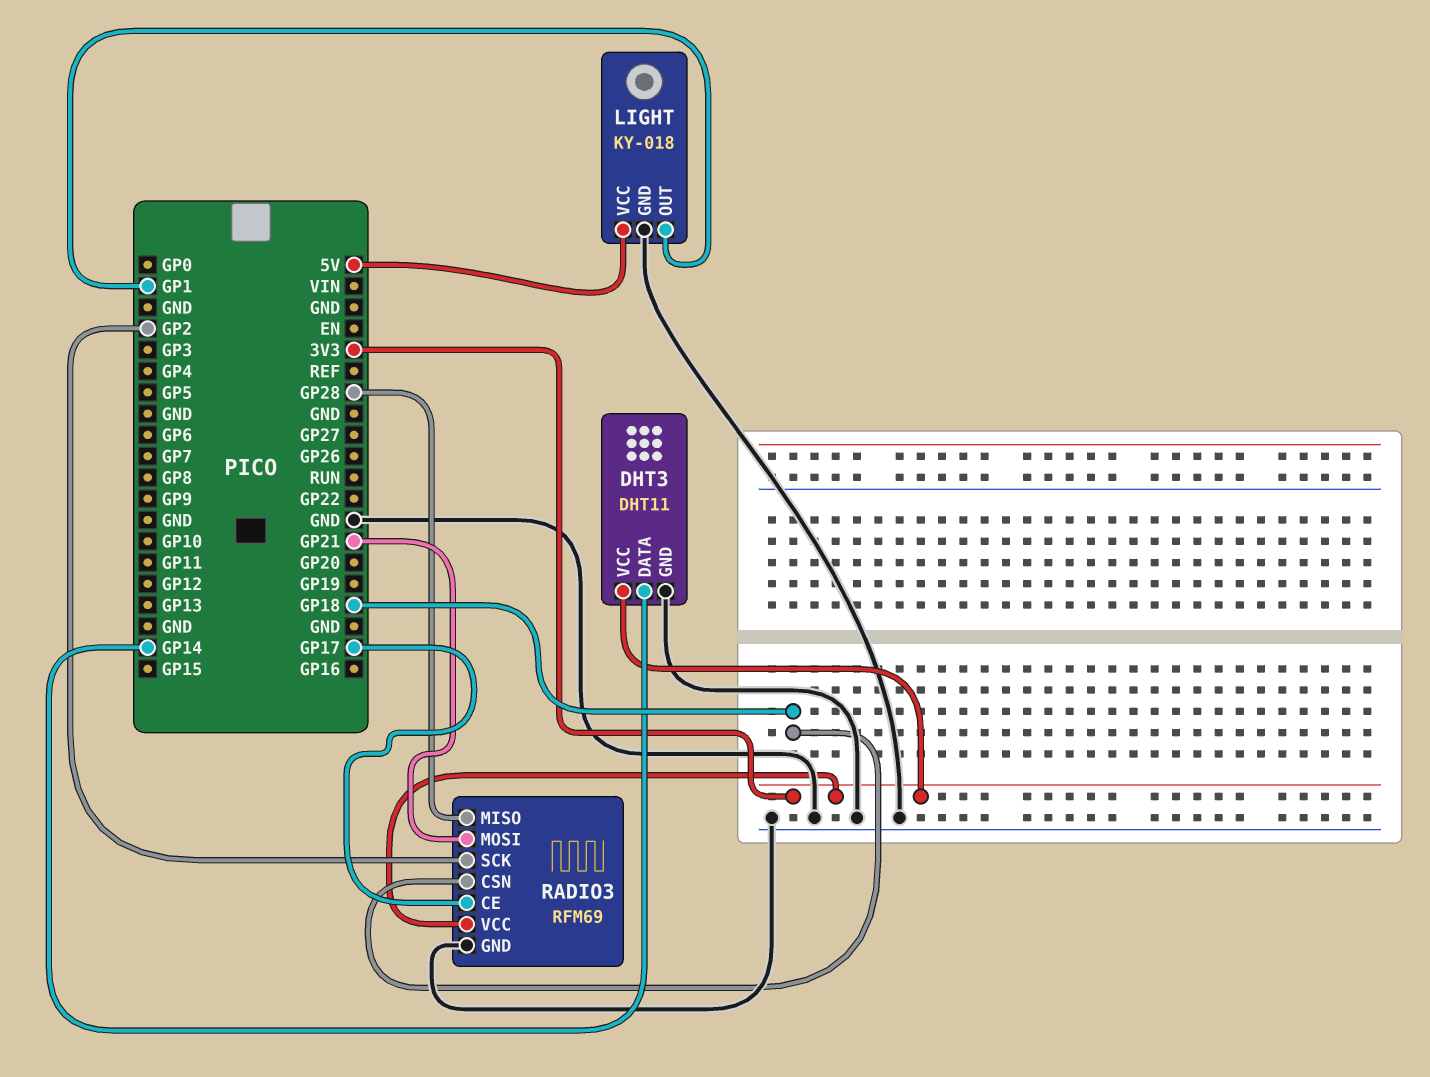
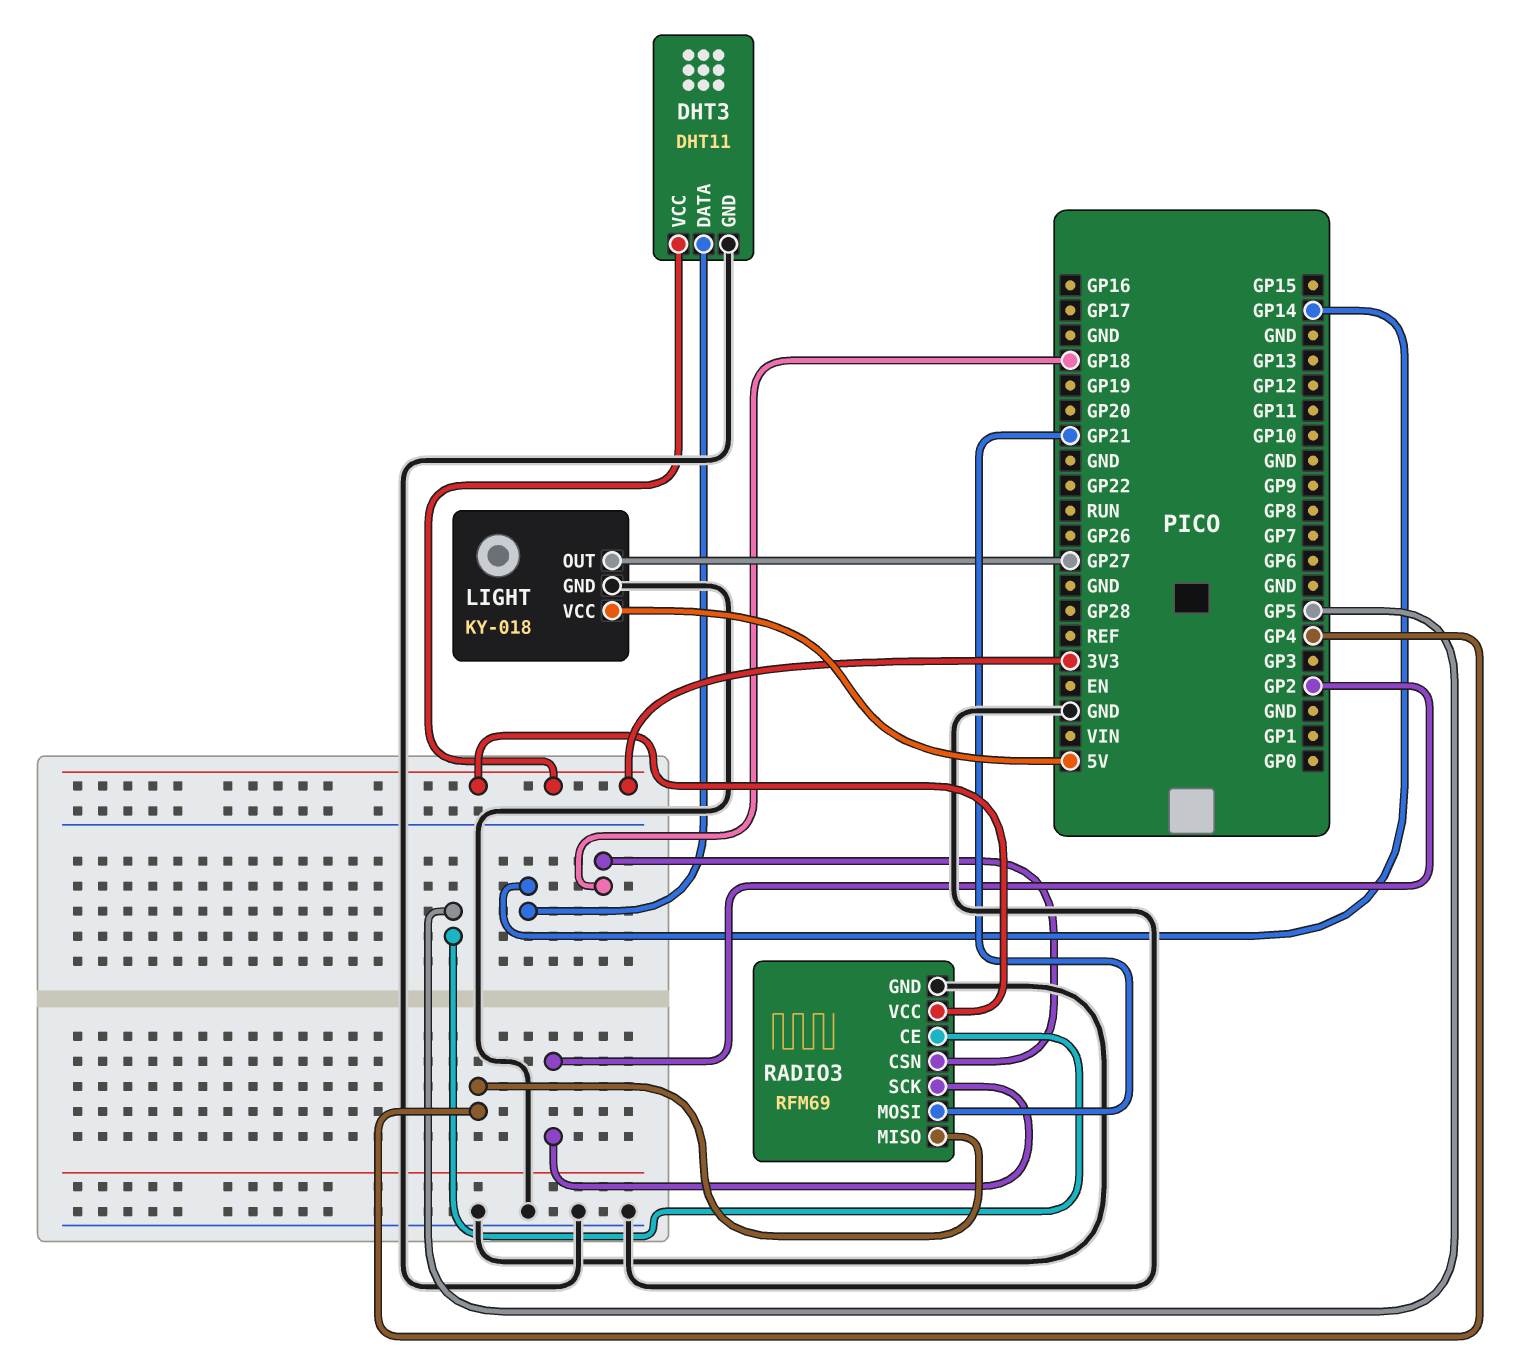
LIGHT pin OUT: GP1 -> GP27
RADIO3 pin CE: GP17 -> GP5
RADIO3 pin MISO: GP28 -> GP4

